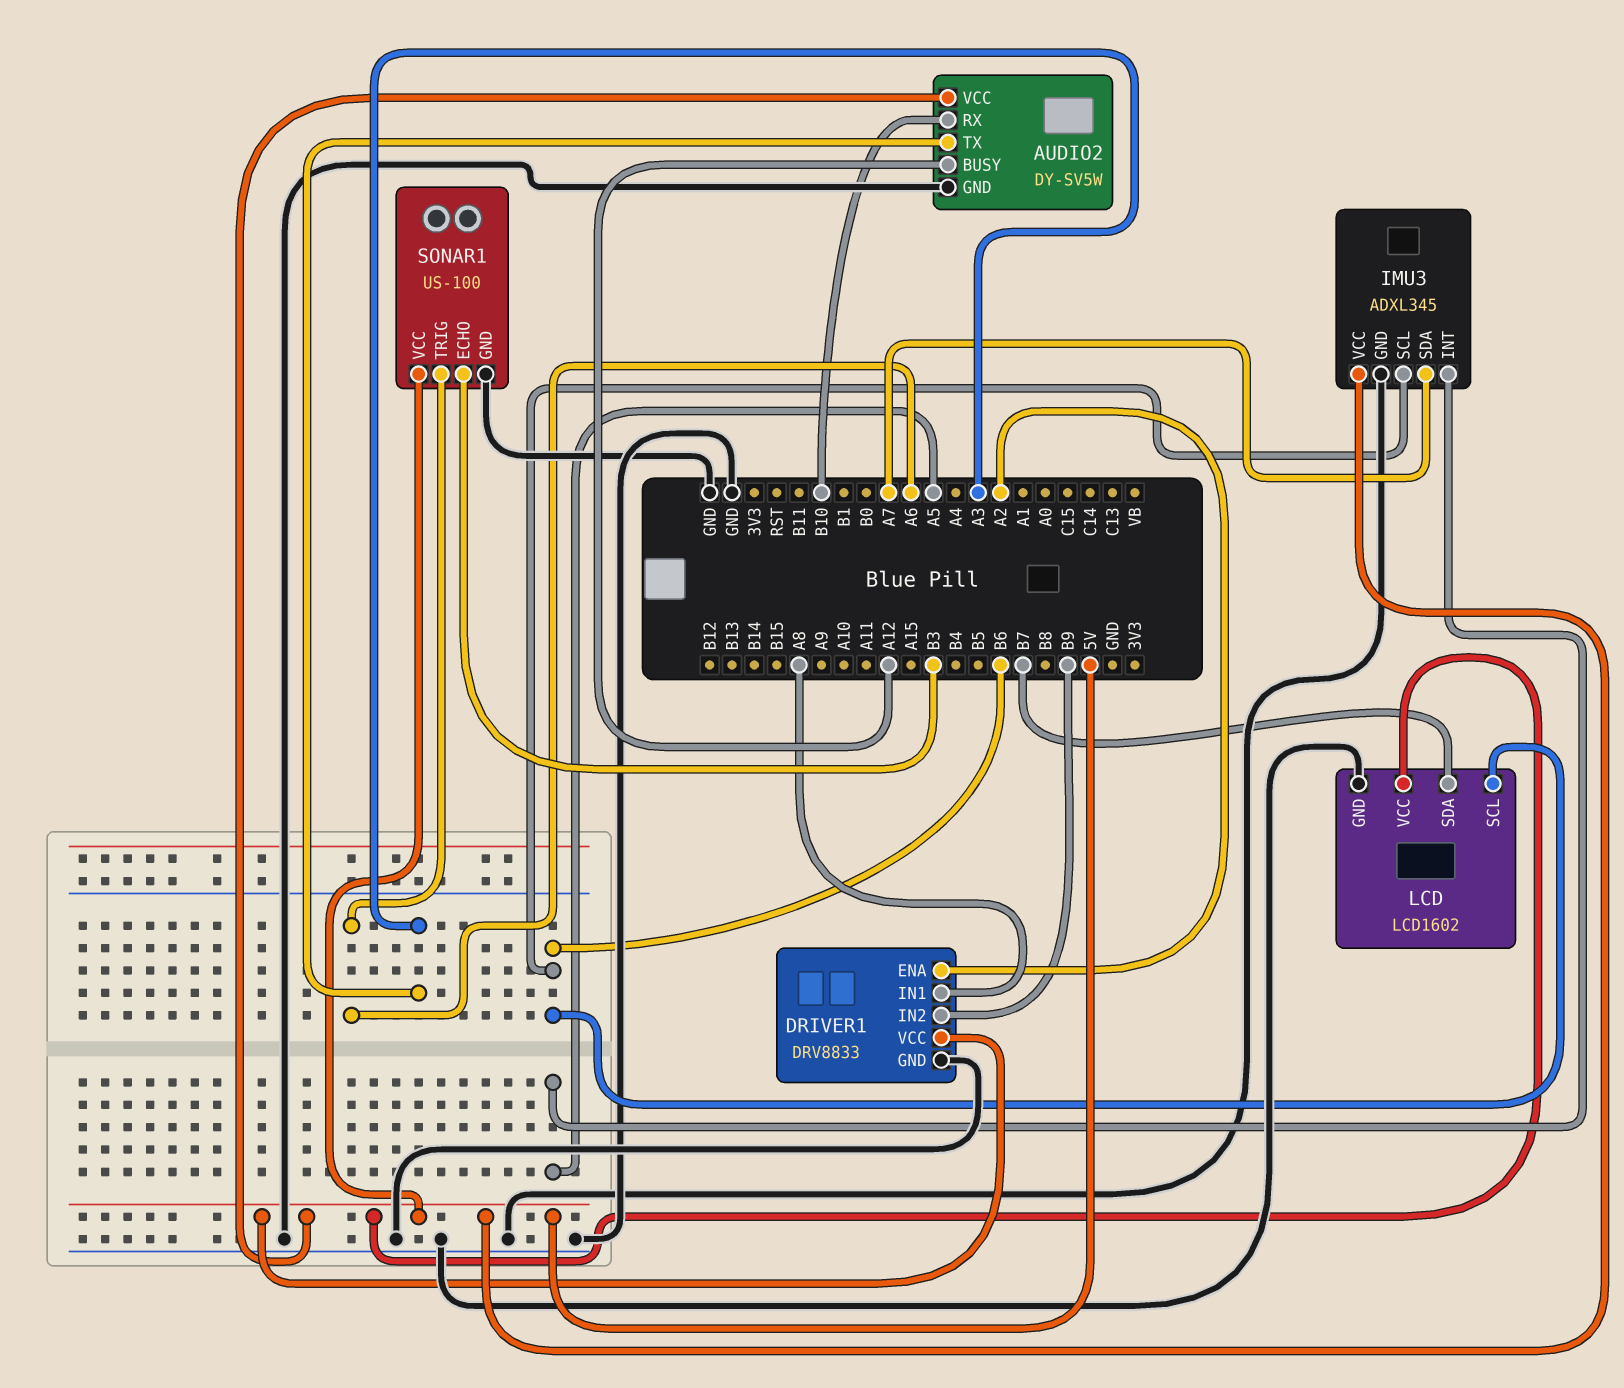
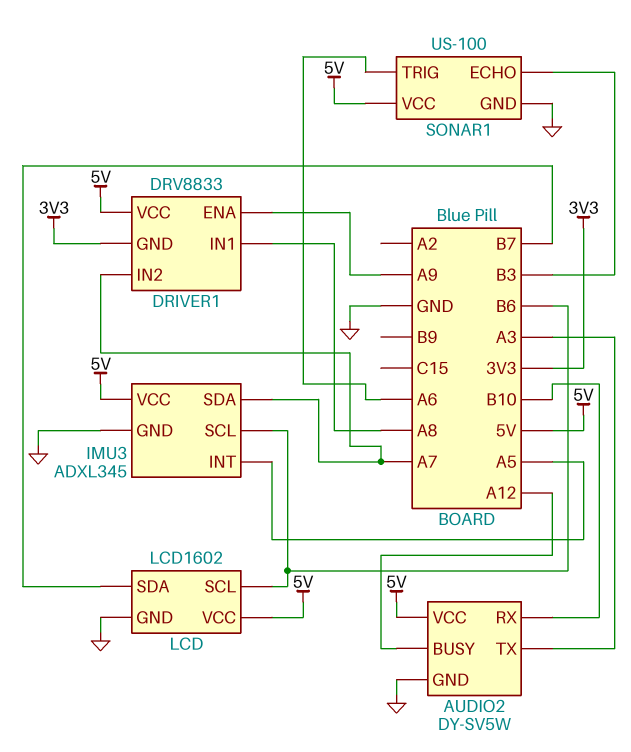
DRIVER1 pin ENA: A2 -> A9
DRIVER1 pin GND: GND -> 3V3
DRIVER1 pin IN2: B9 -> A7

